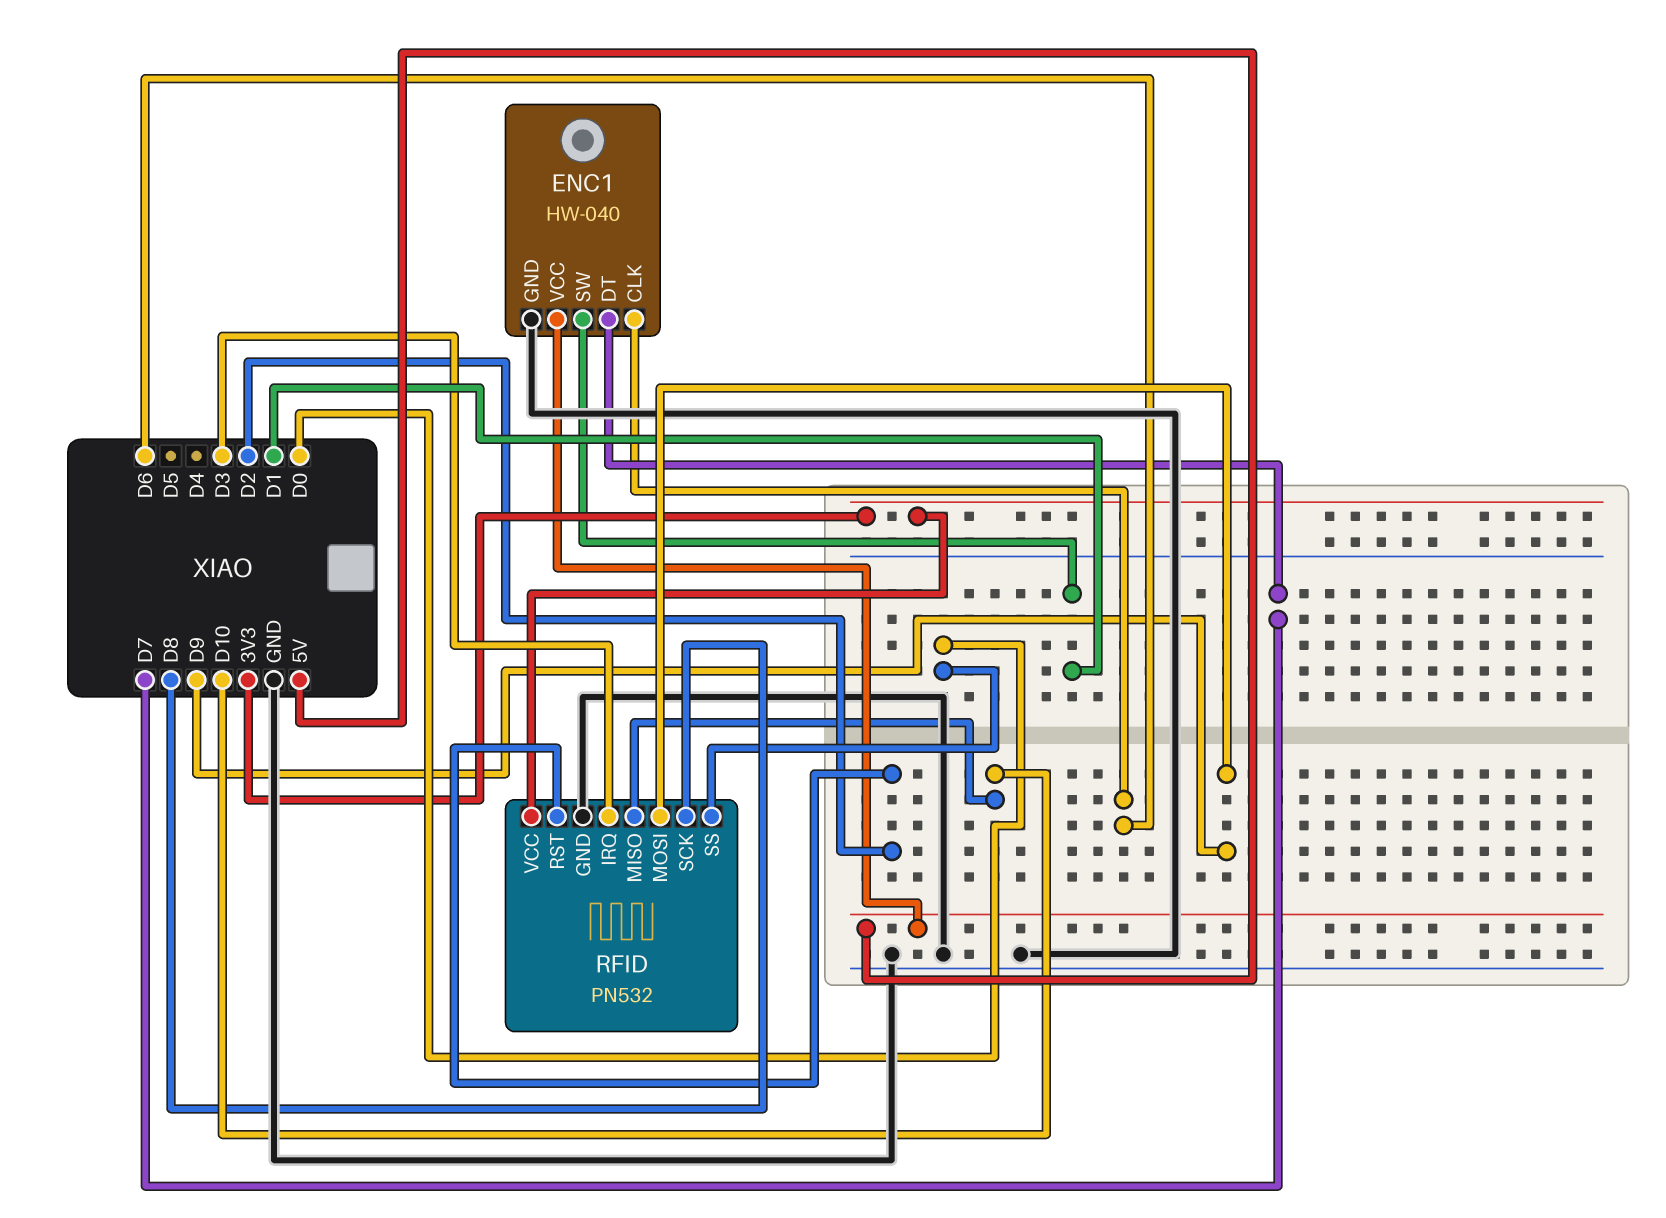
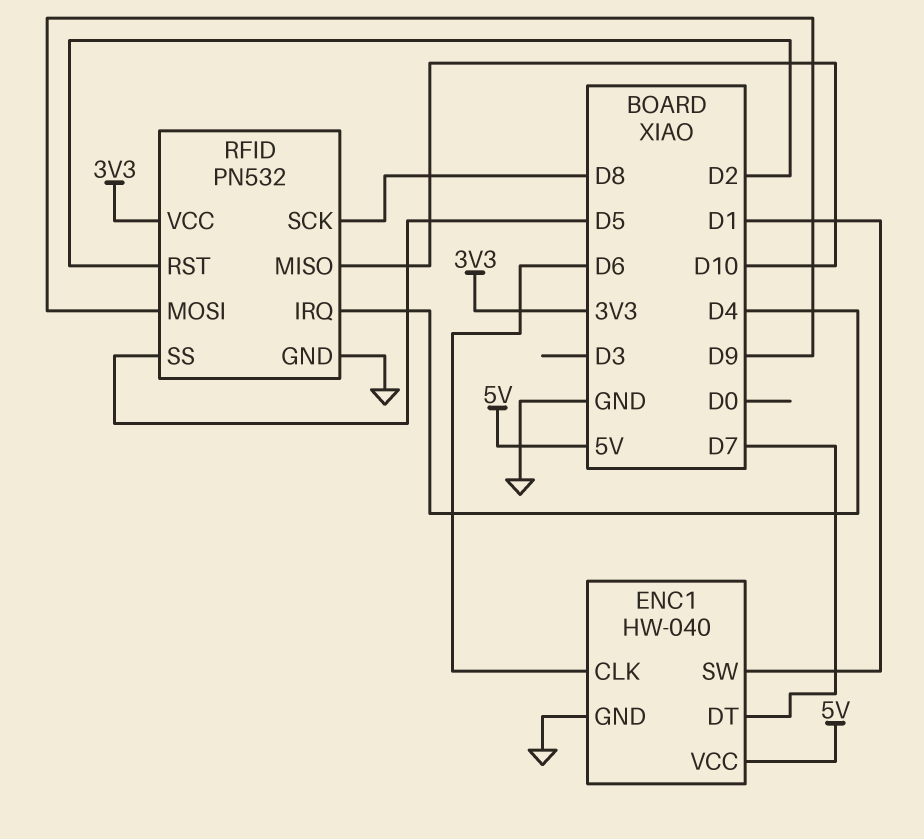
RFID pin IRQ: D3 -> D4
RFID pin SS: D0 -> D5

